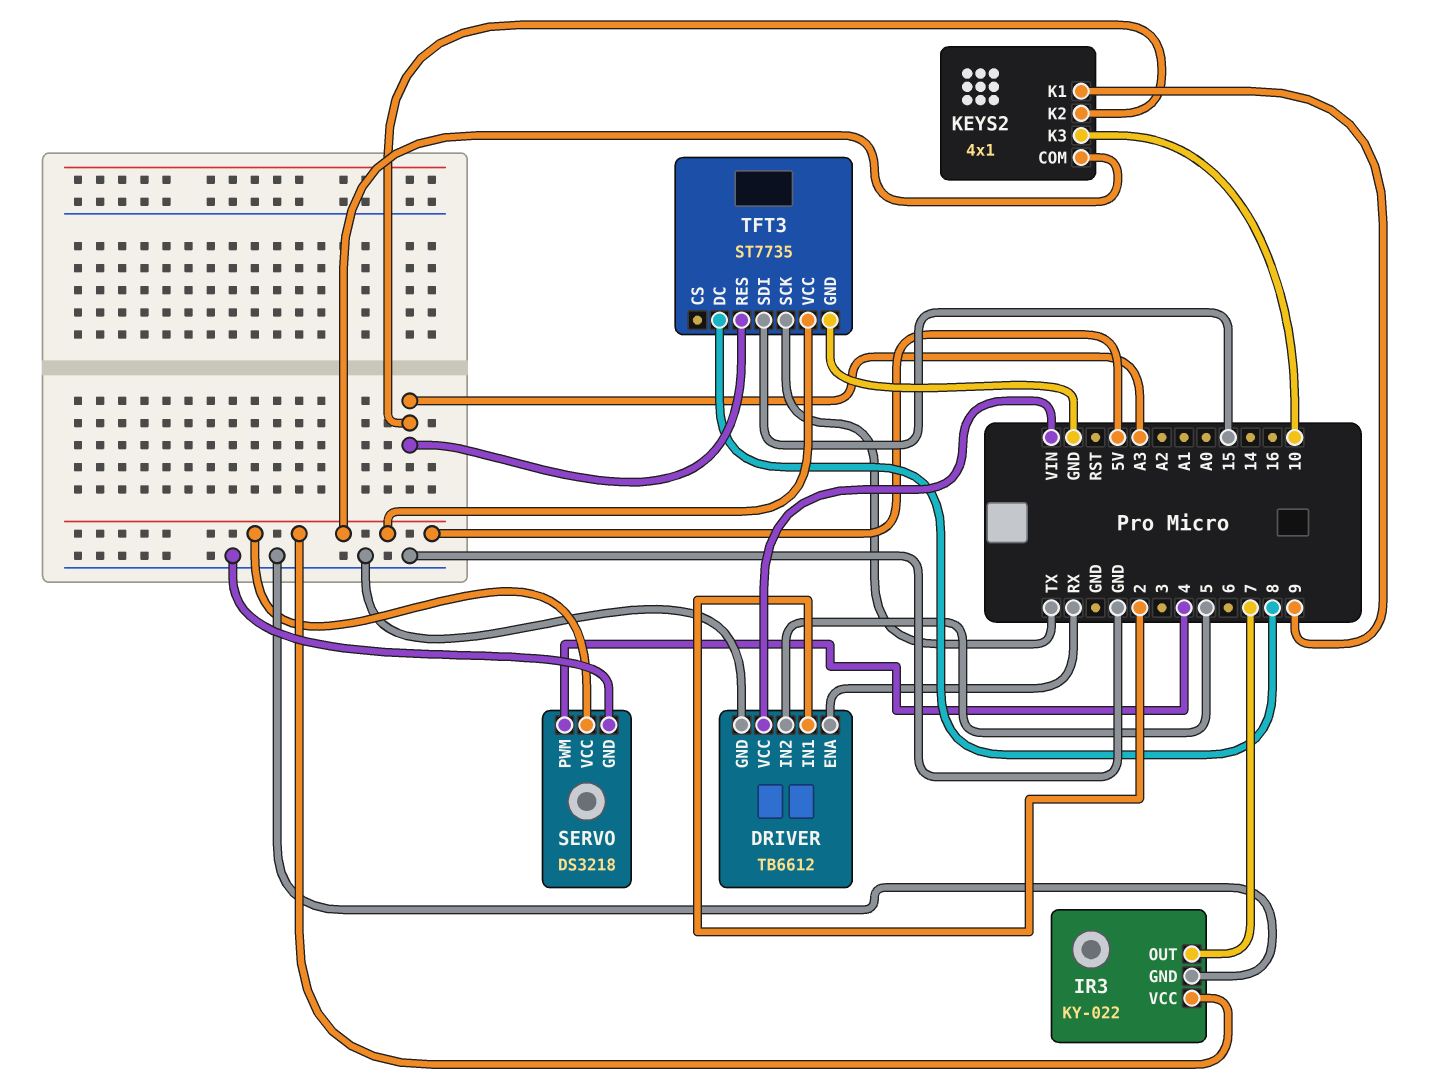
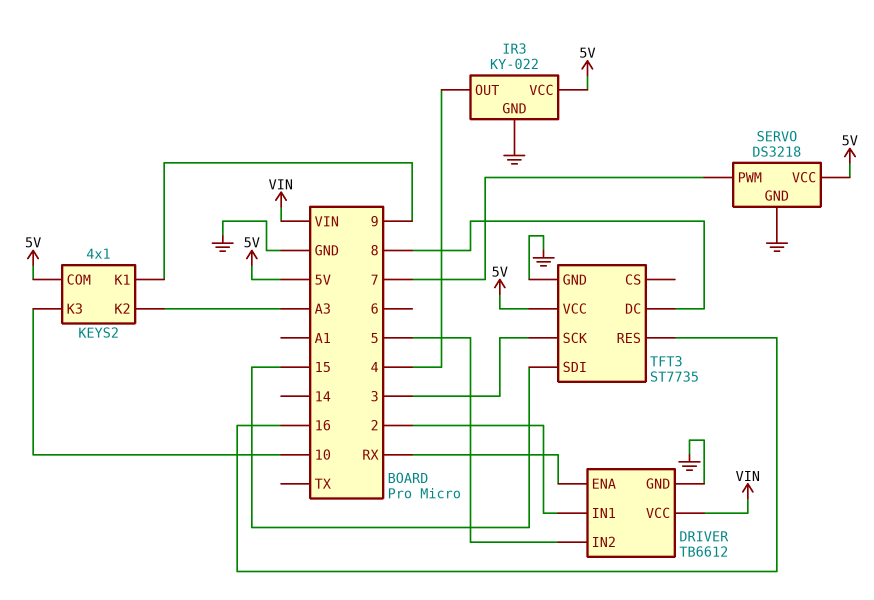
IR3 pin OUT: 7 -> 4
SERVO pin PWM: 4 -> 7
TFT3 pin RES: A3 -> 16
TFT3 pin SCK: TX -> 3

